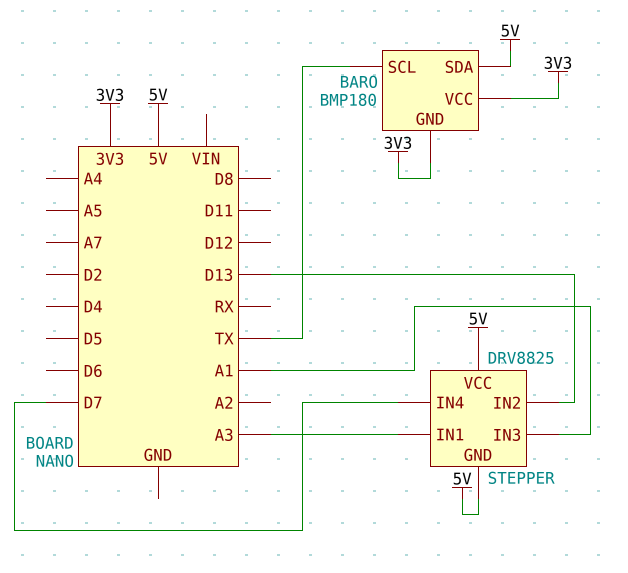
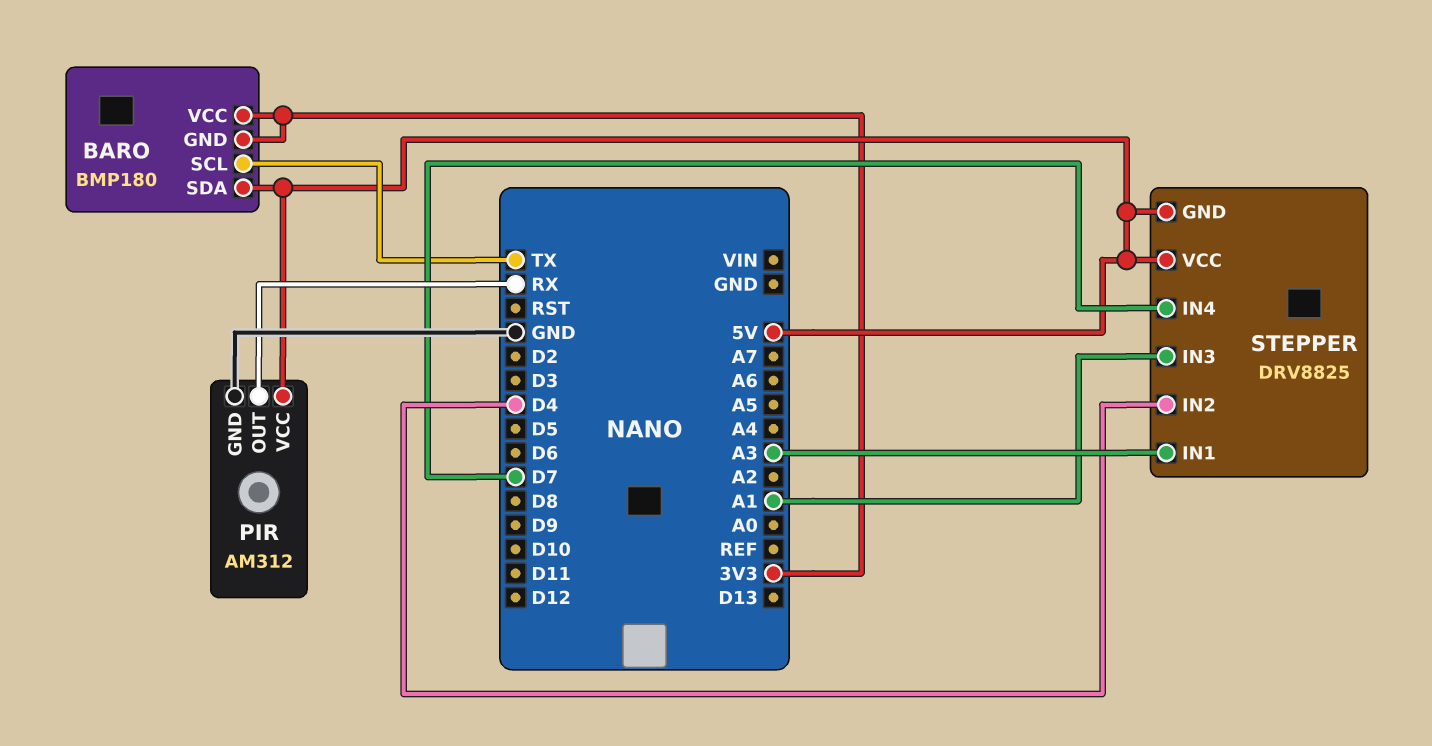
PIR: none -> AM312
PIR pin GND: none -> GND
PIR pin OUT: none -> RX
PIR pin VCC: none -> 5V
STEPPER pin IN2: D13 -> D4

